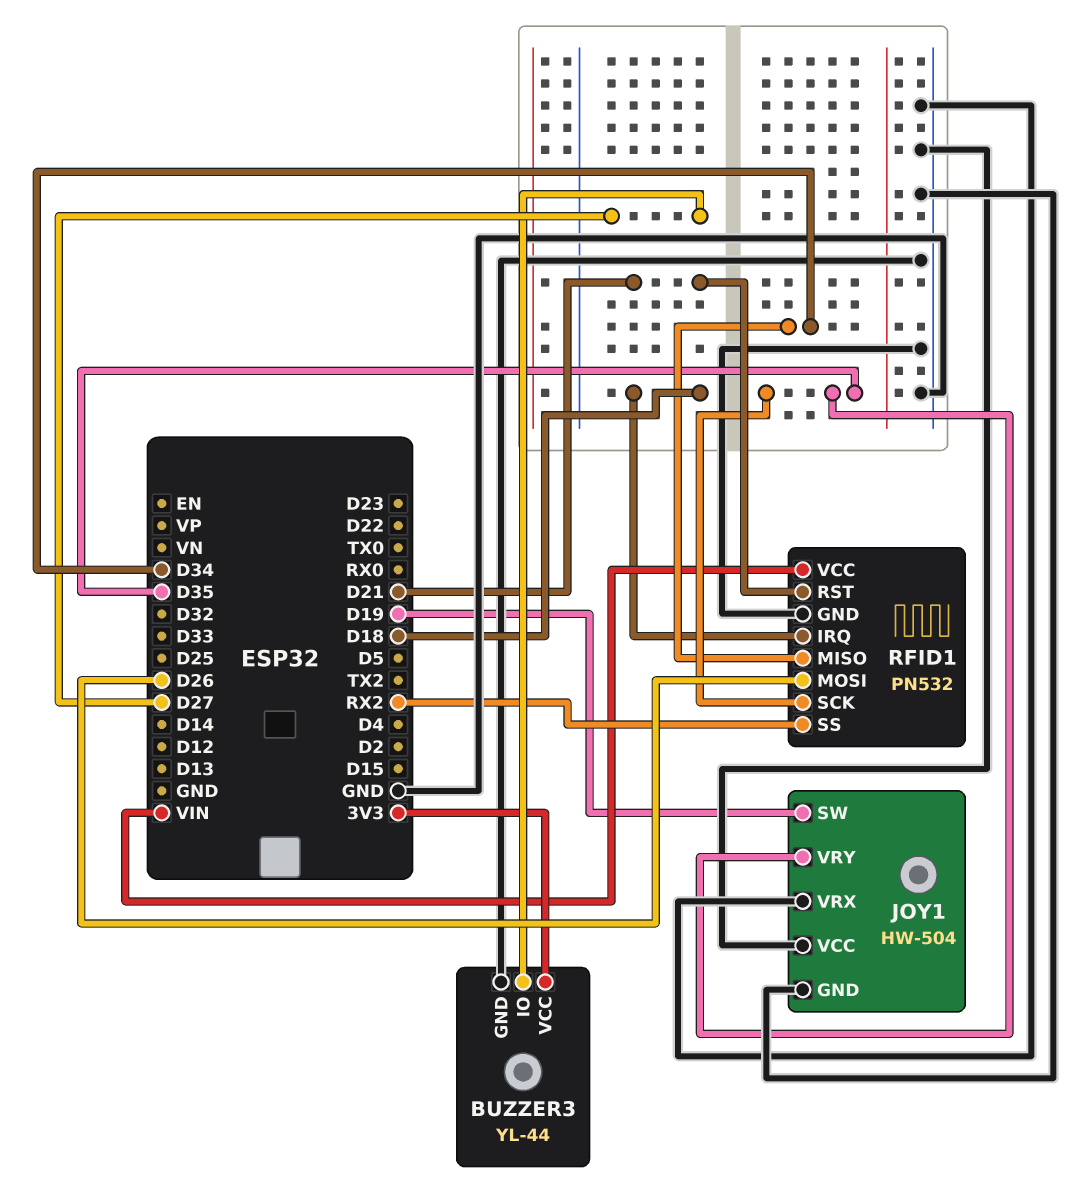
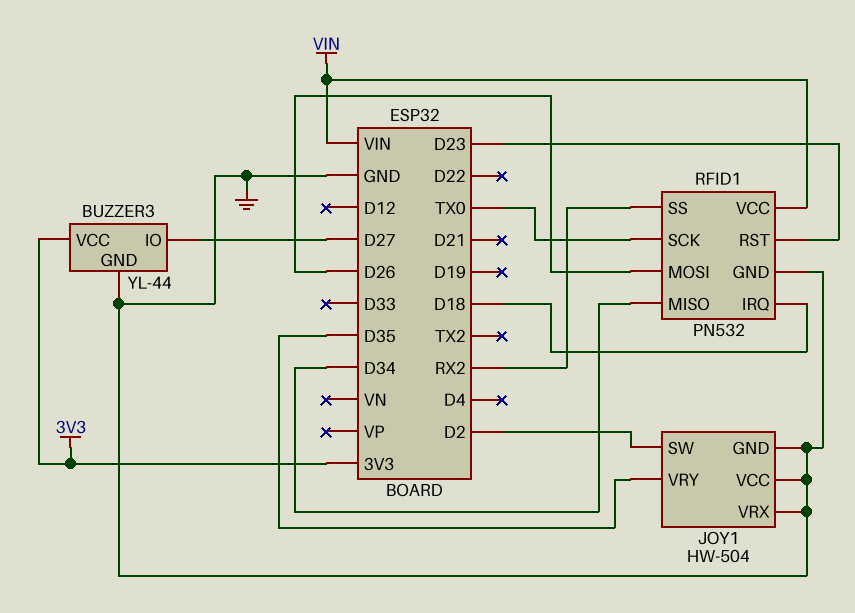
JOY1 pin SW: D19 -> D2
RFID1 pin RST: D21 -> D23
RFID1 pin SCK: D35 -> TX0

